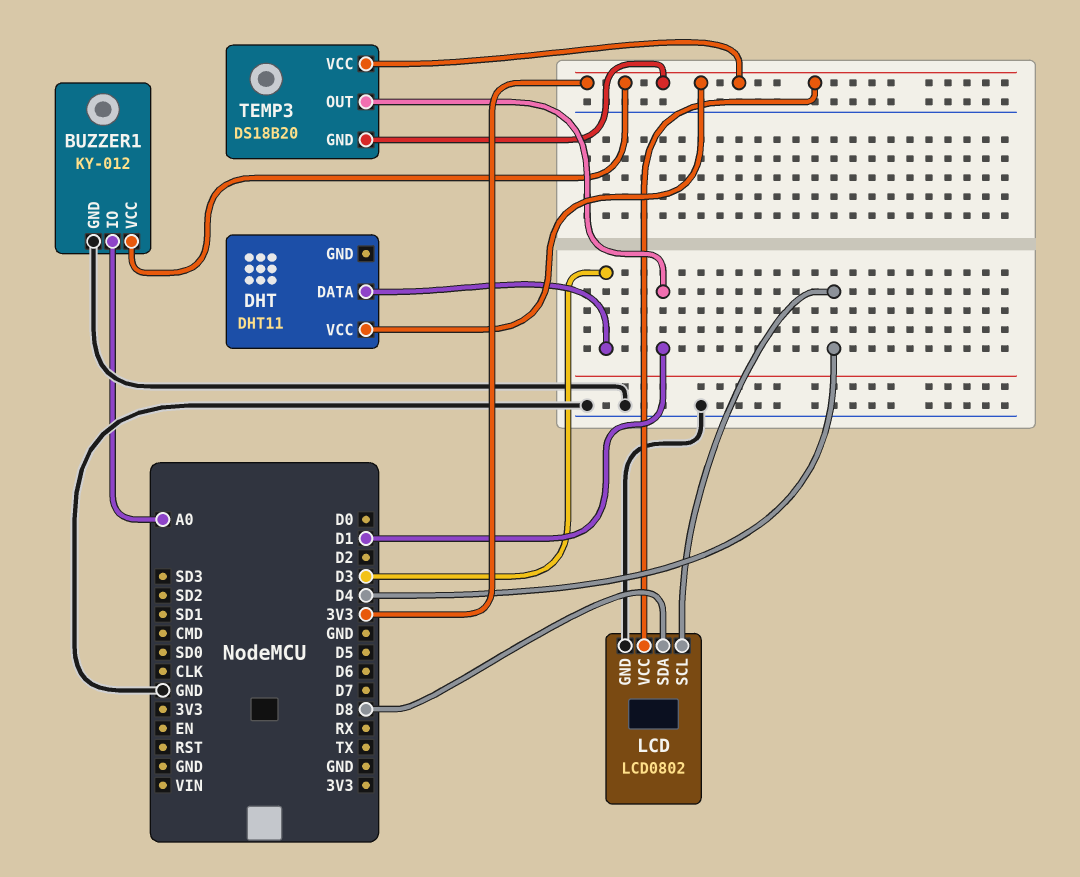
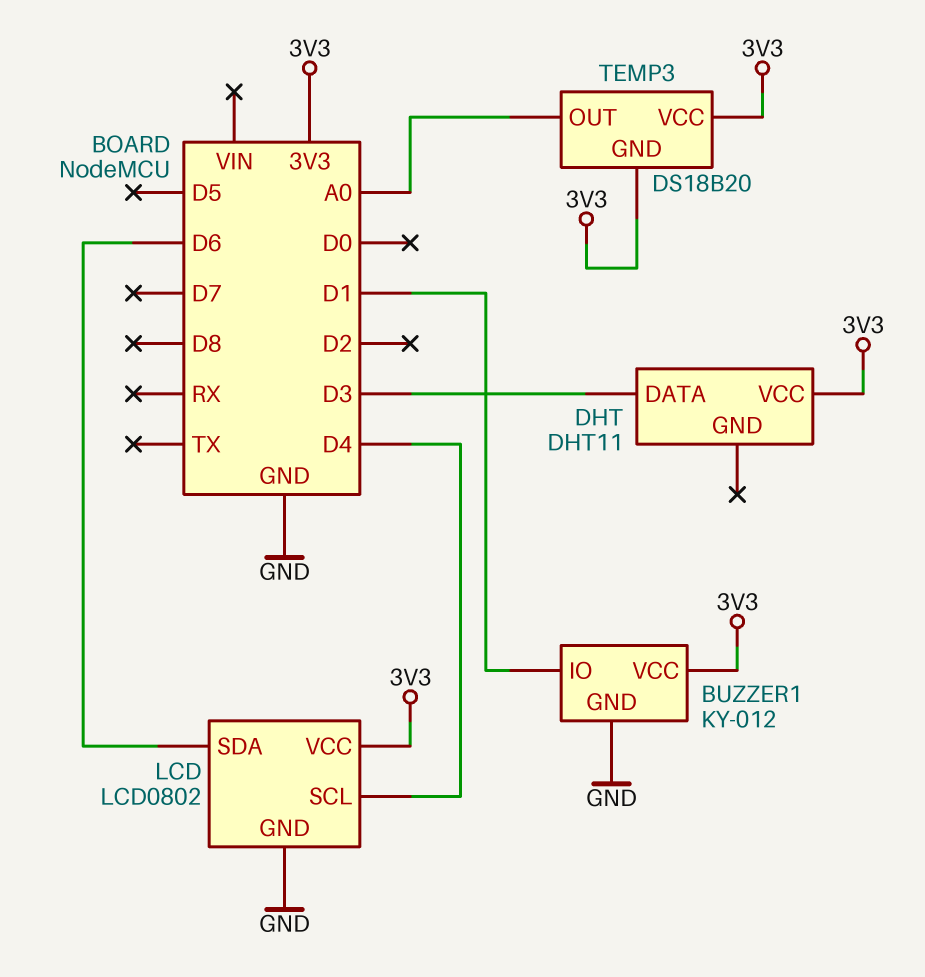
BUZZER1 pin IO: A0 -> D1
LCD pin SDA: D8 -> D6
TEMP3 pin OUT: D1 -> A0

